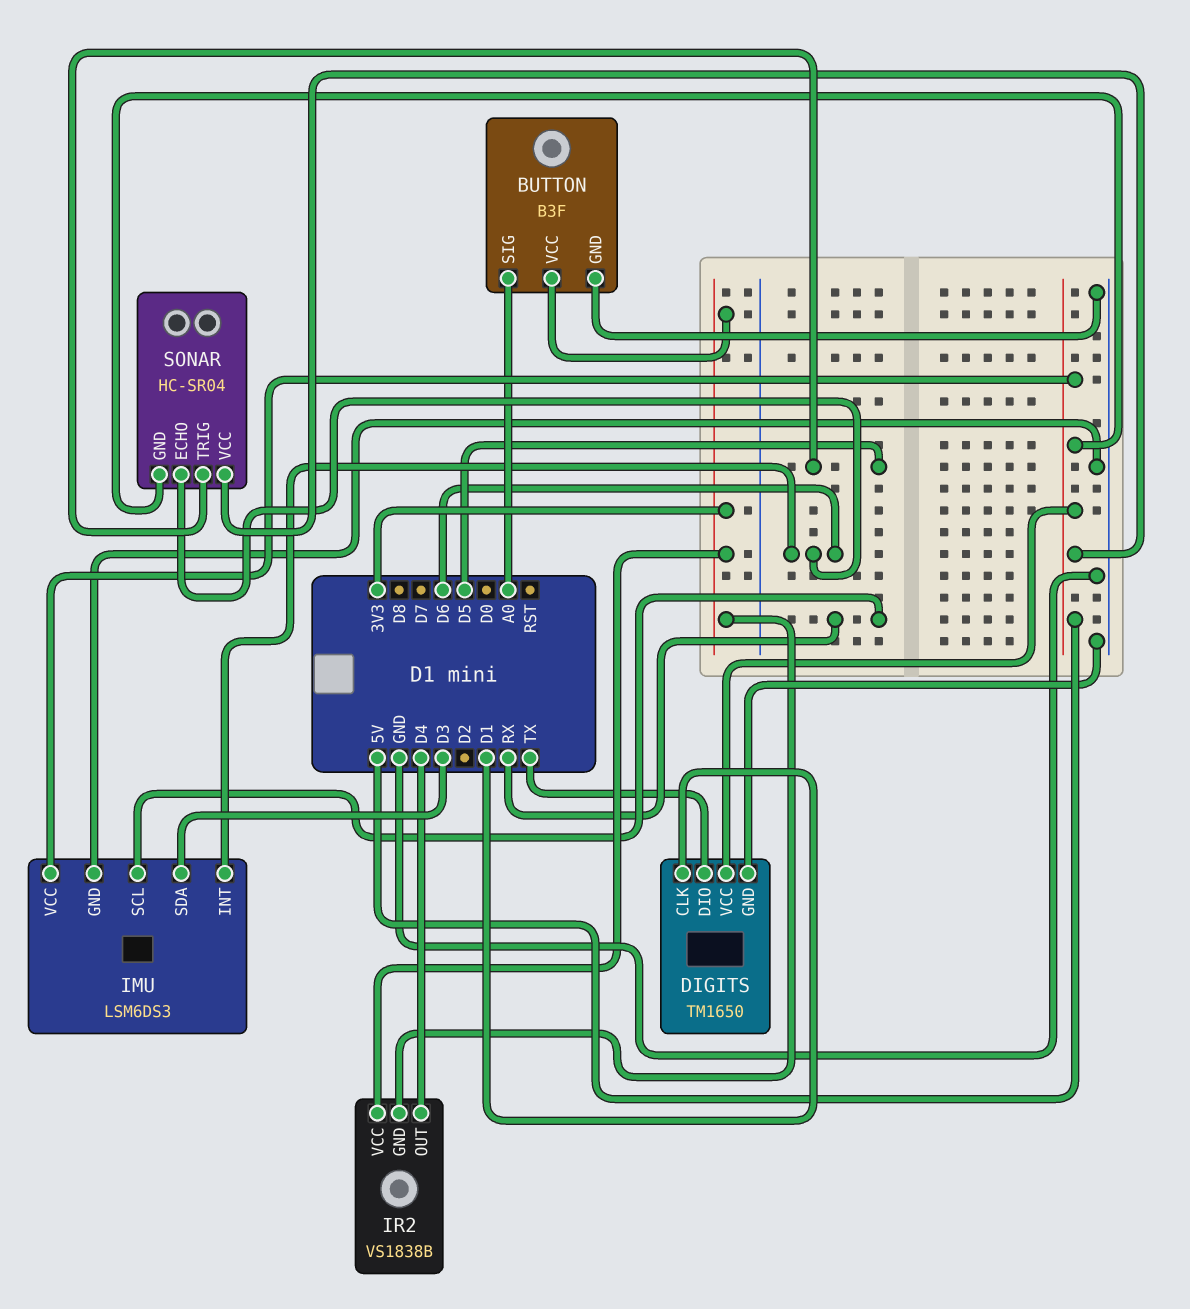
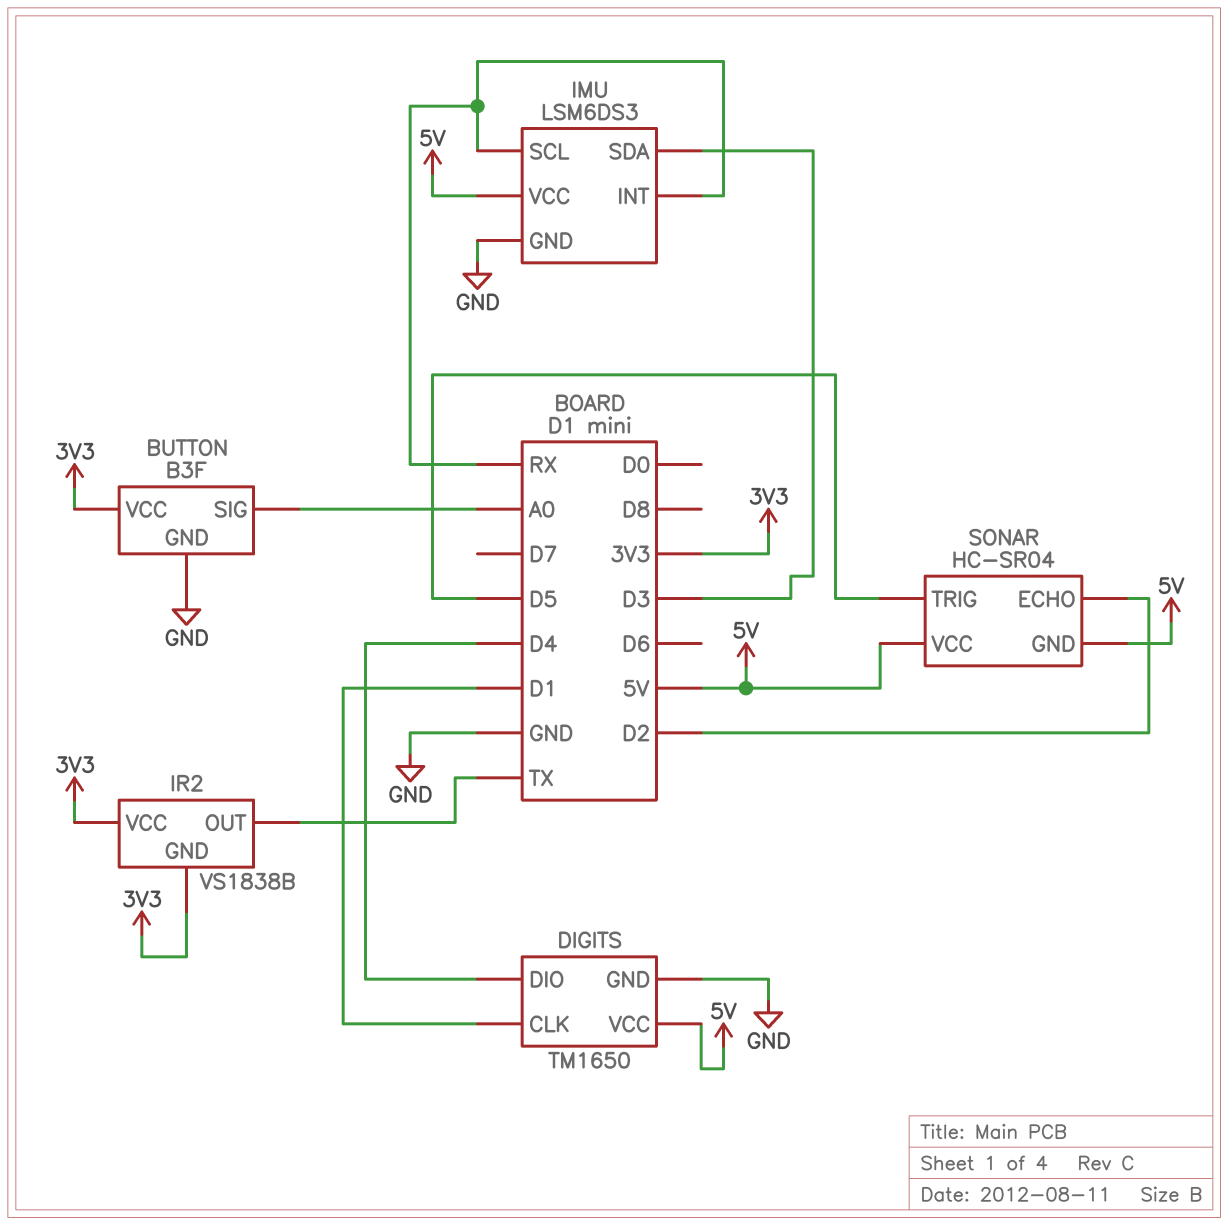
DIGITS pin DIO: TX -> D4
IMU pin INT: D6 -> RX
IR2 pin OUT: D4 -> TX
SONAR pin ECHO: D6 -> D2

